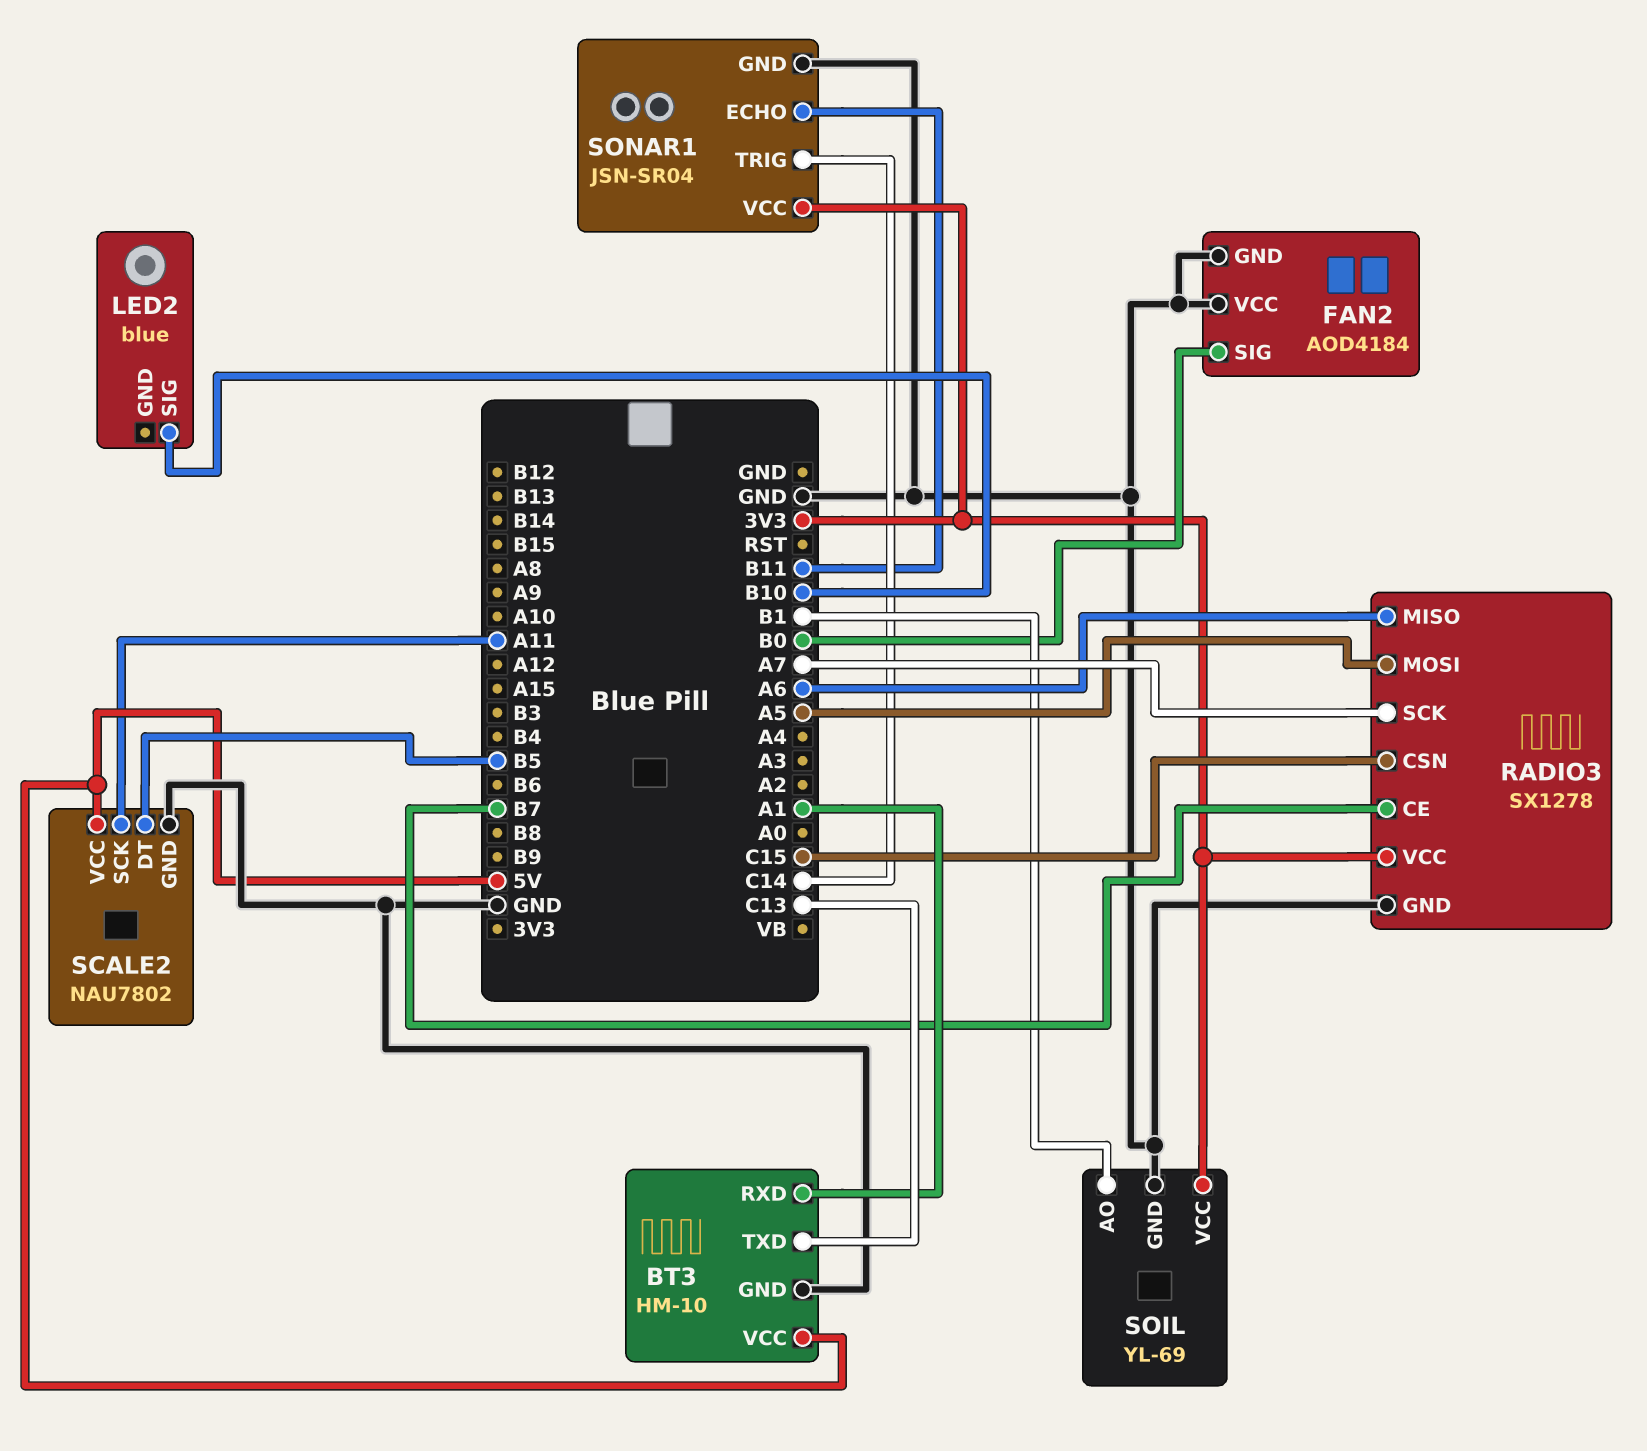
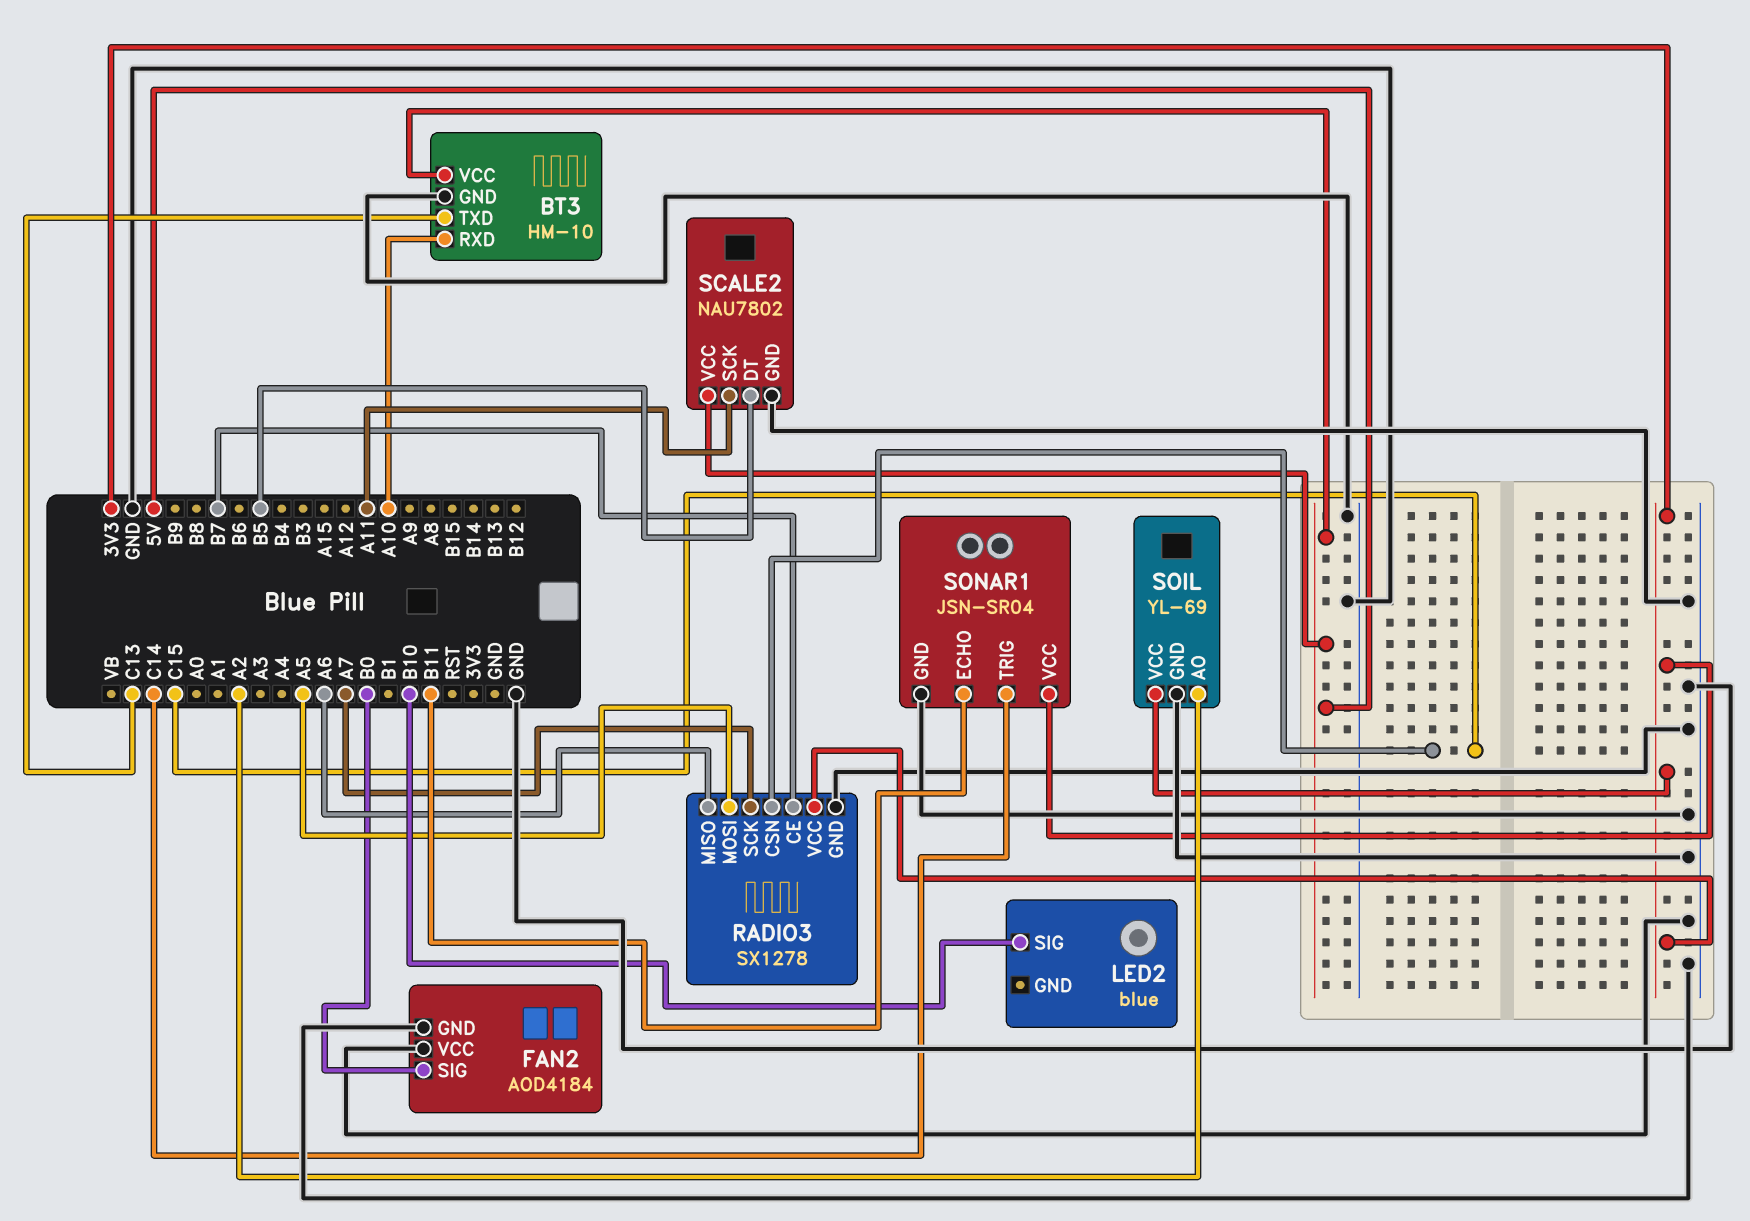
BT3 pin RXD: A1 -> A10
SOIL pin AO: B1 -> A2

